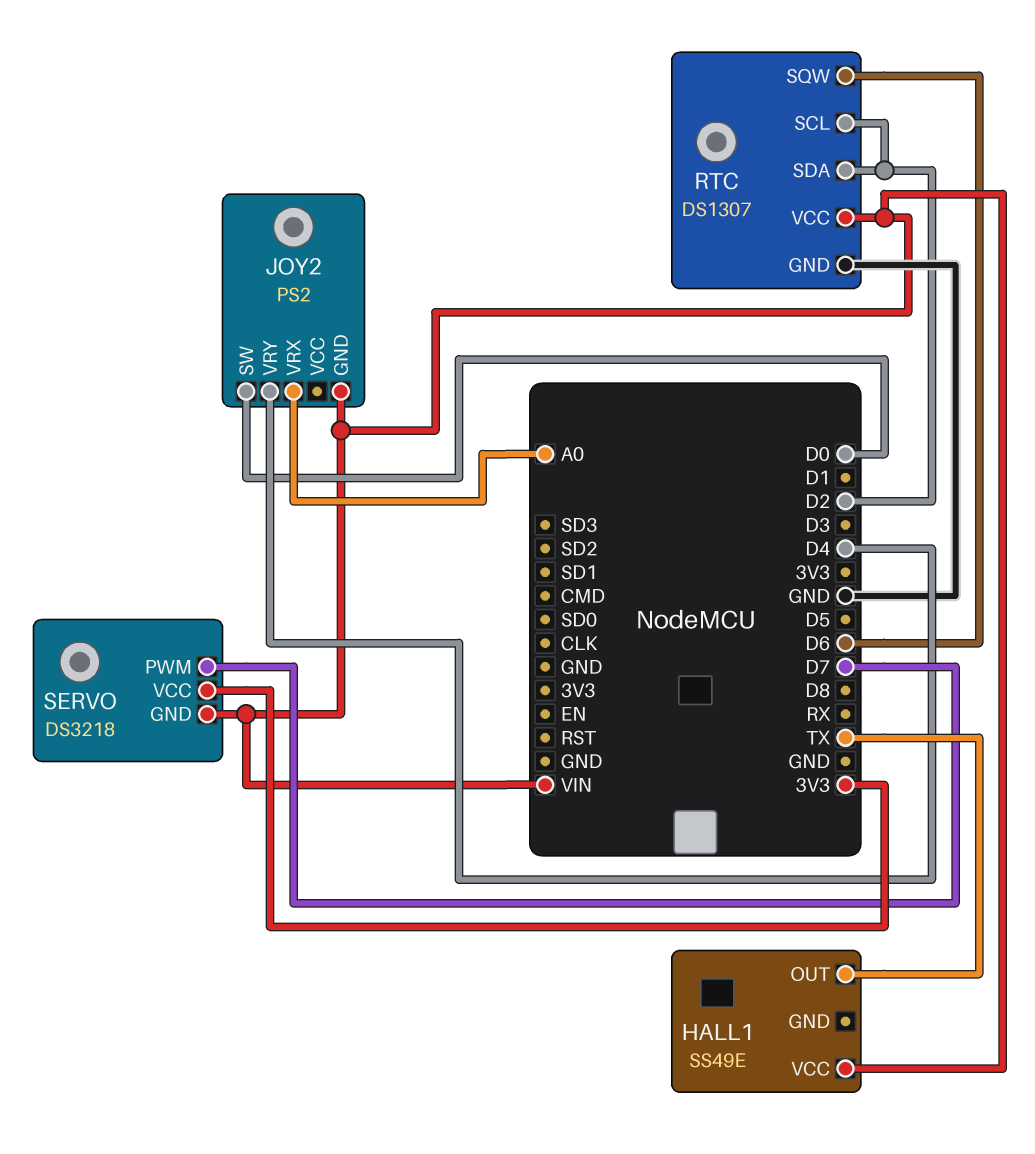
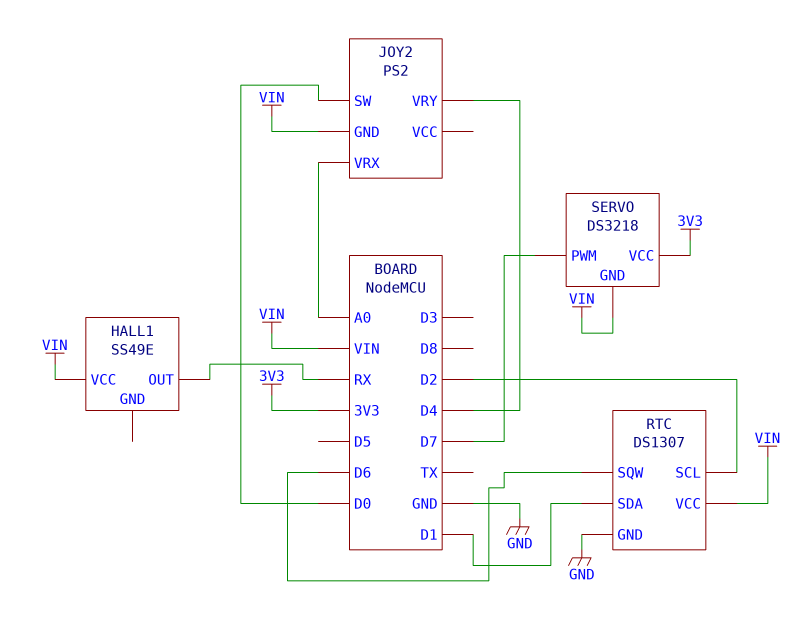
HALL1 pin OUT: TX -> RX
RTC pin SDA: D2 -> D1

